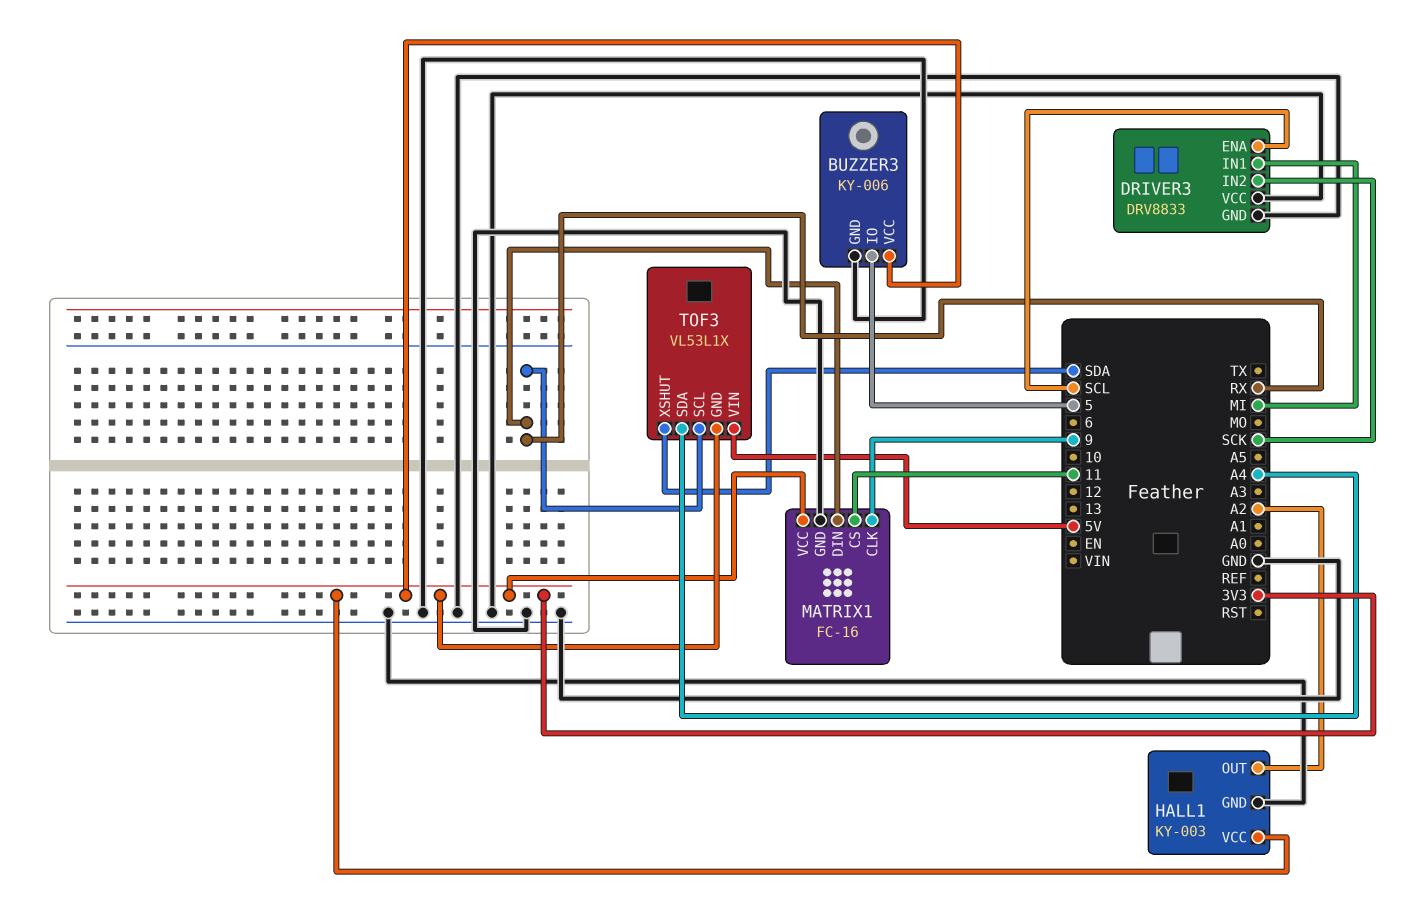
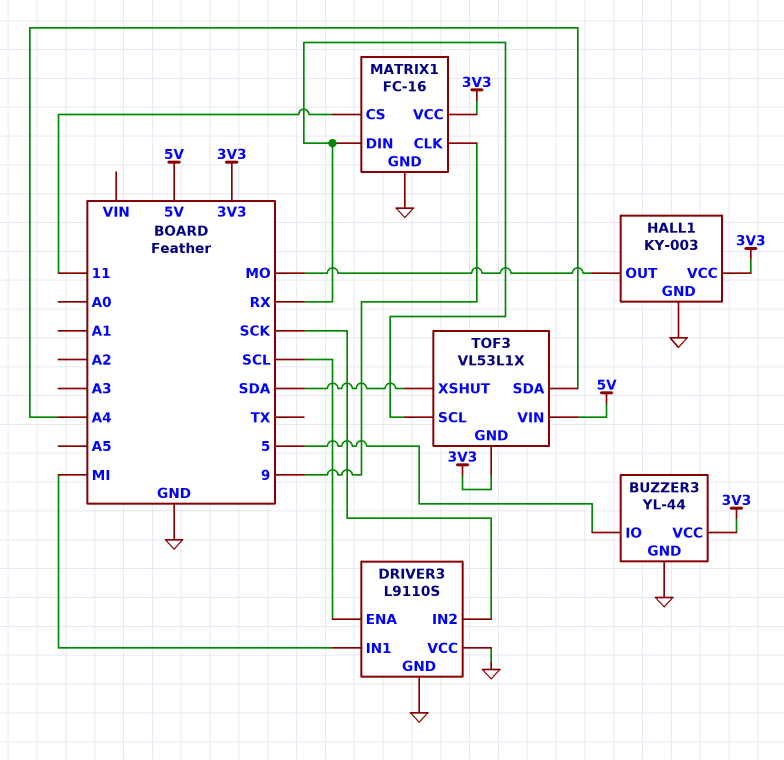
BUZZER3: KY-006 -> YL-44
DRIVER3: DRV8833 -> L9110S
HALL1 pin OUT: A2 -> MO

